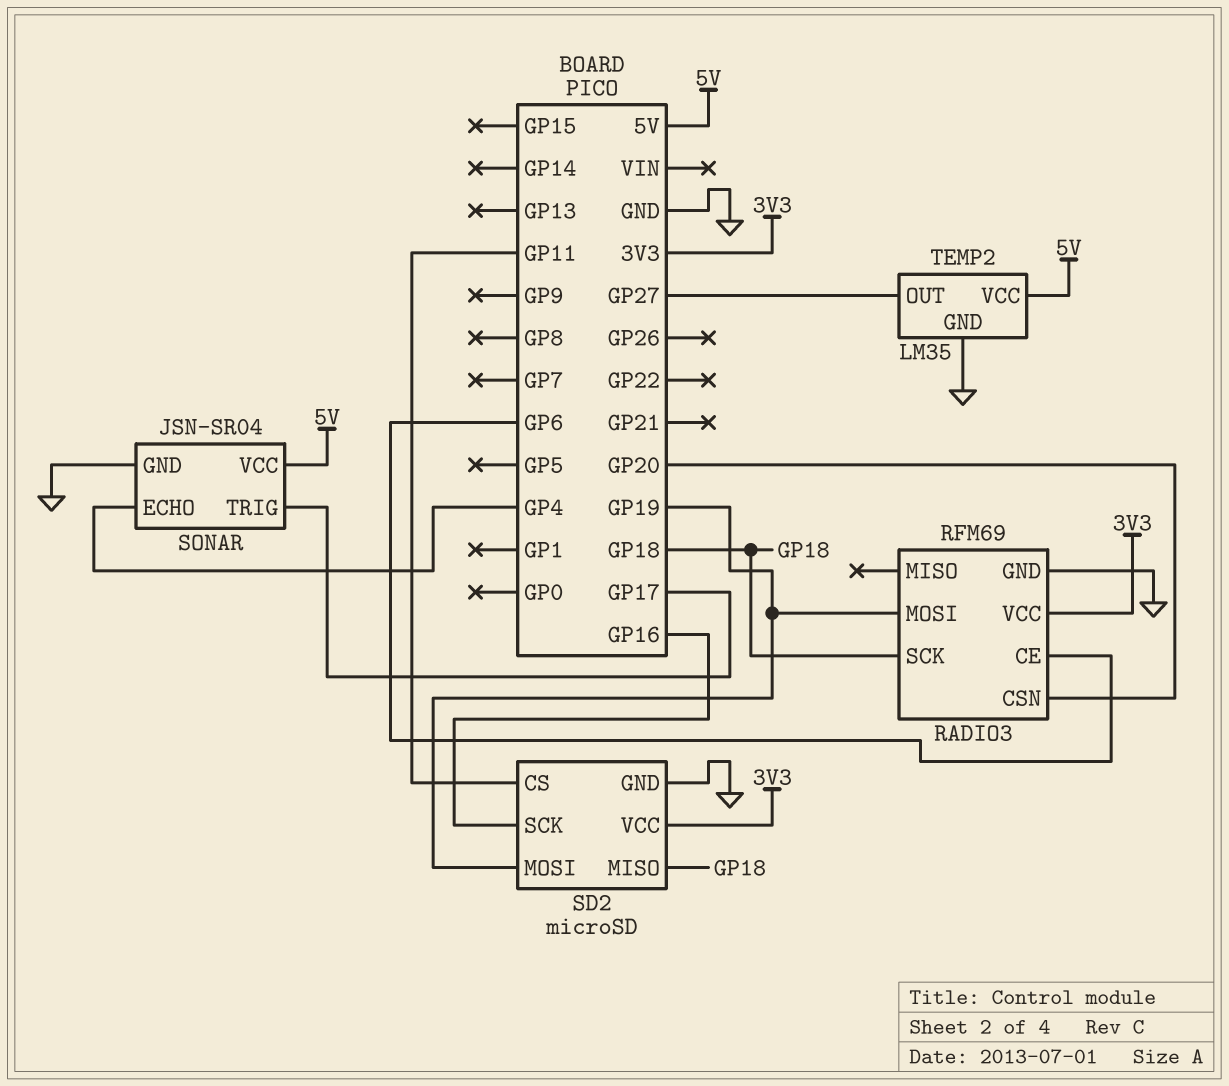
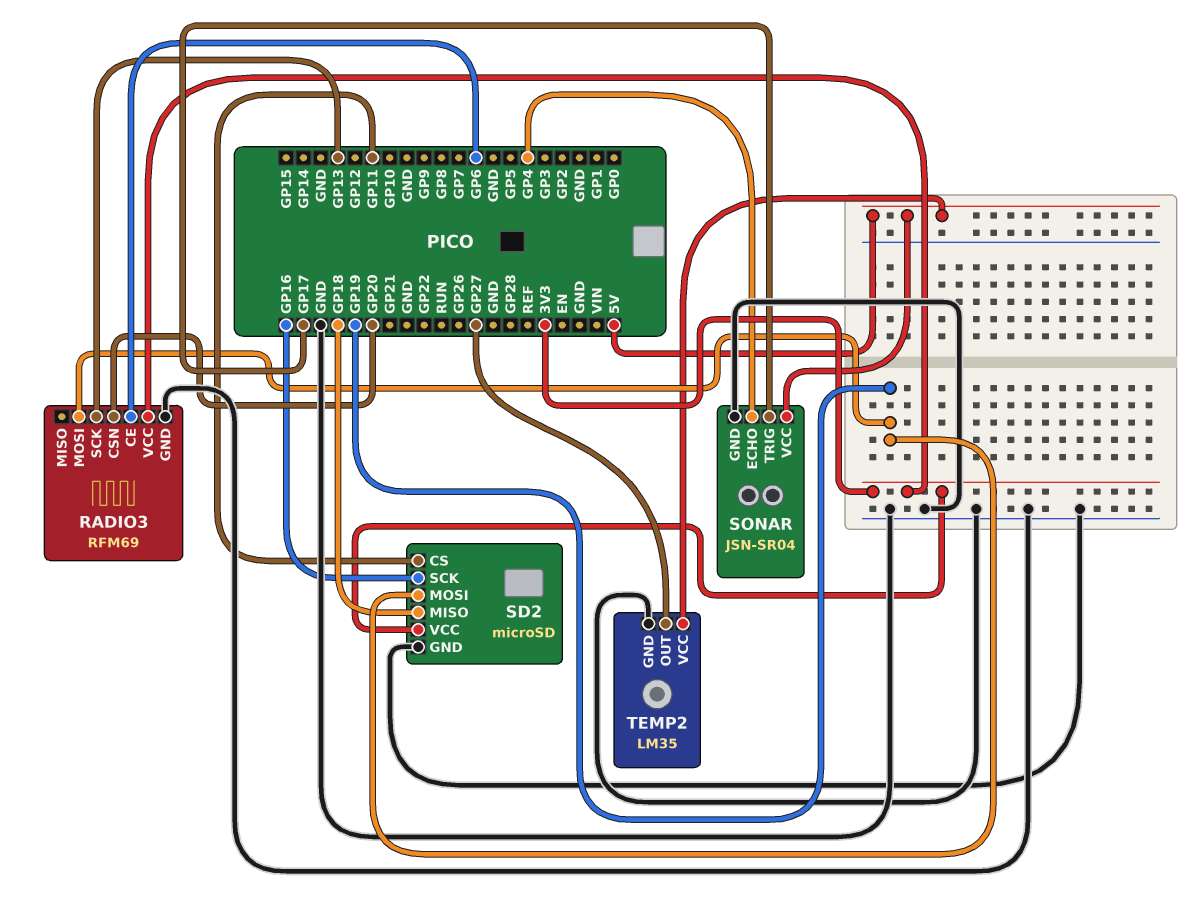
RADIO3 pin SCK: GP18 -> GP13

